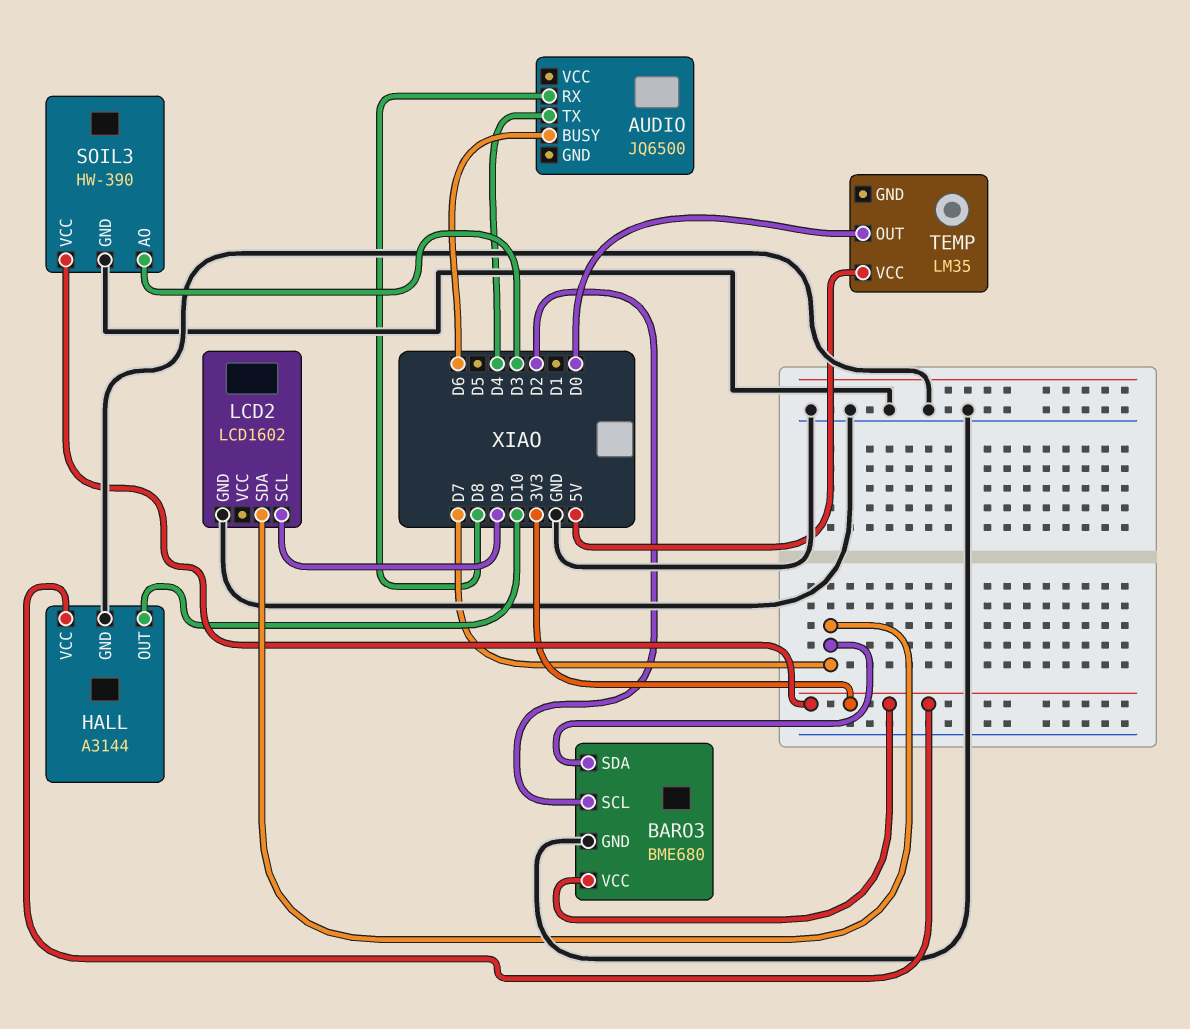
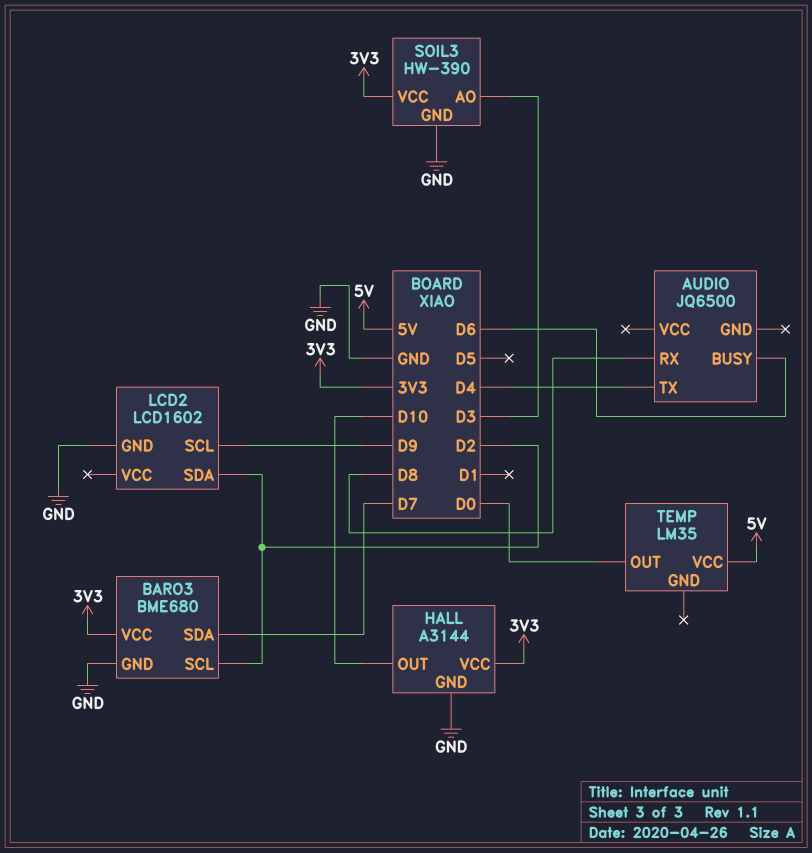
LCD2 pin SDA: D7 -> D2

